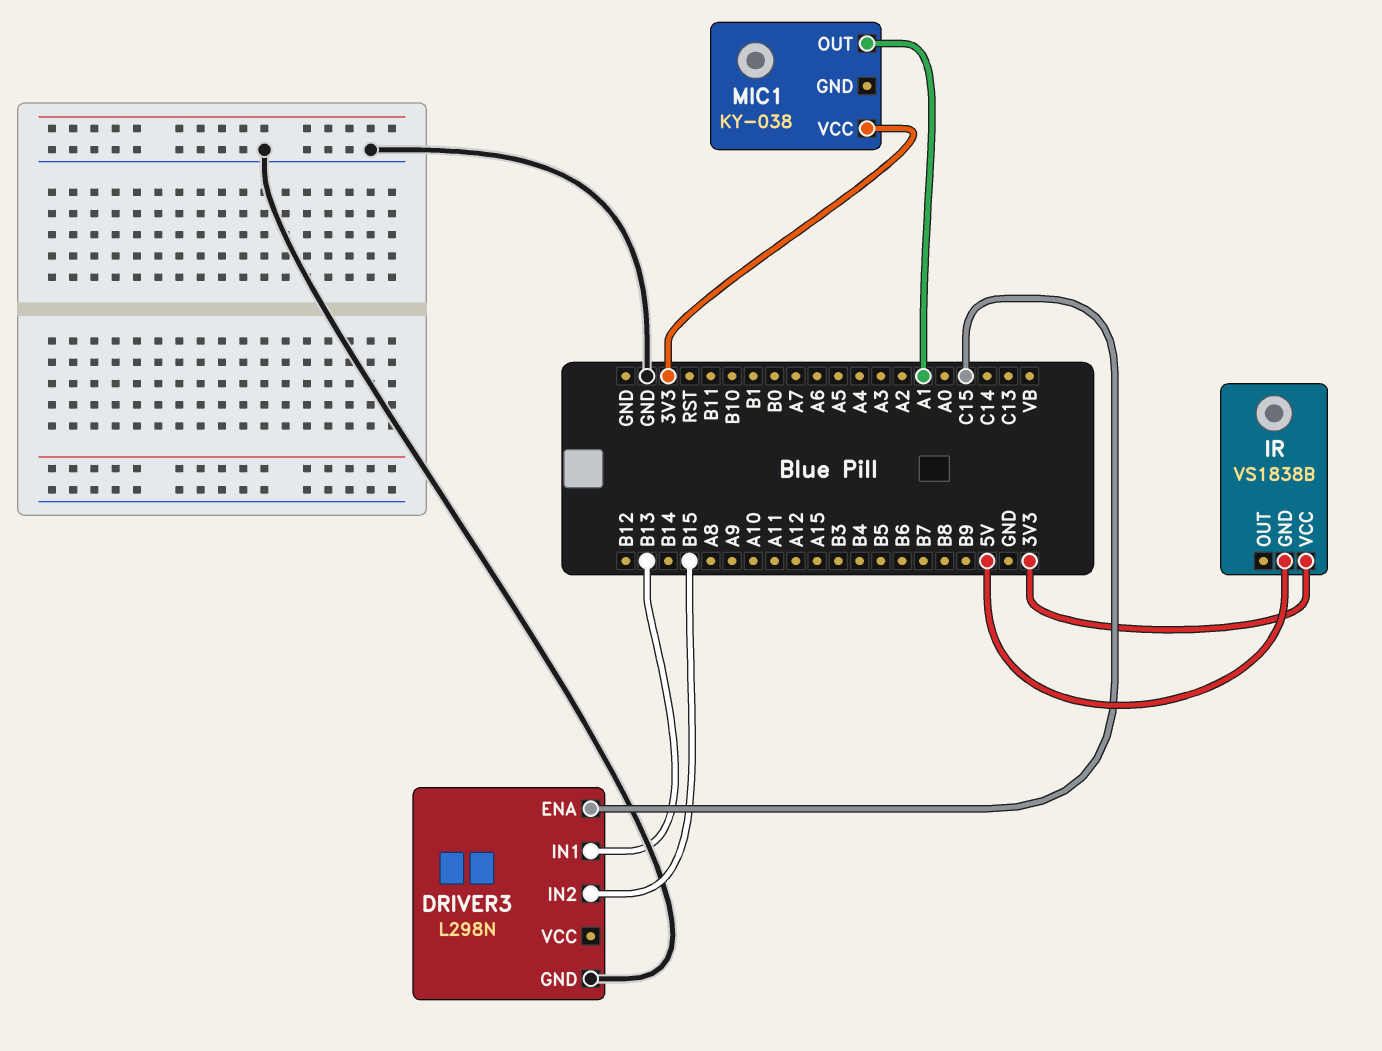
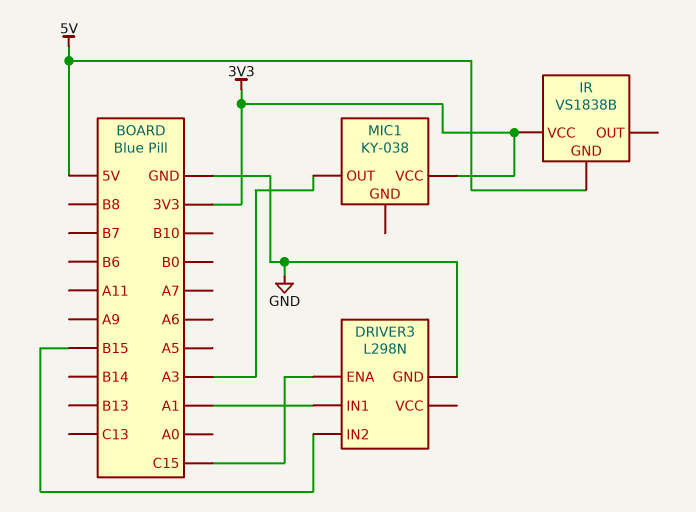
DRIVER3 pin IN1: B13 -> A1
MIC1 pin OUT: A1 -> A3

